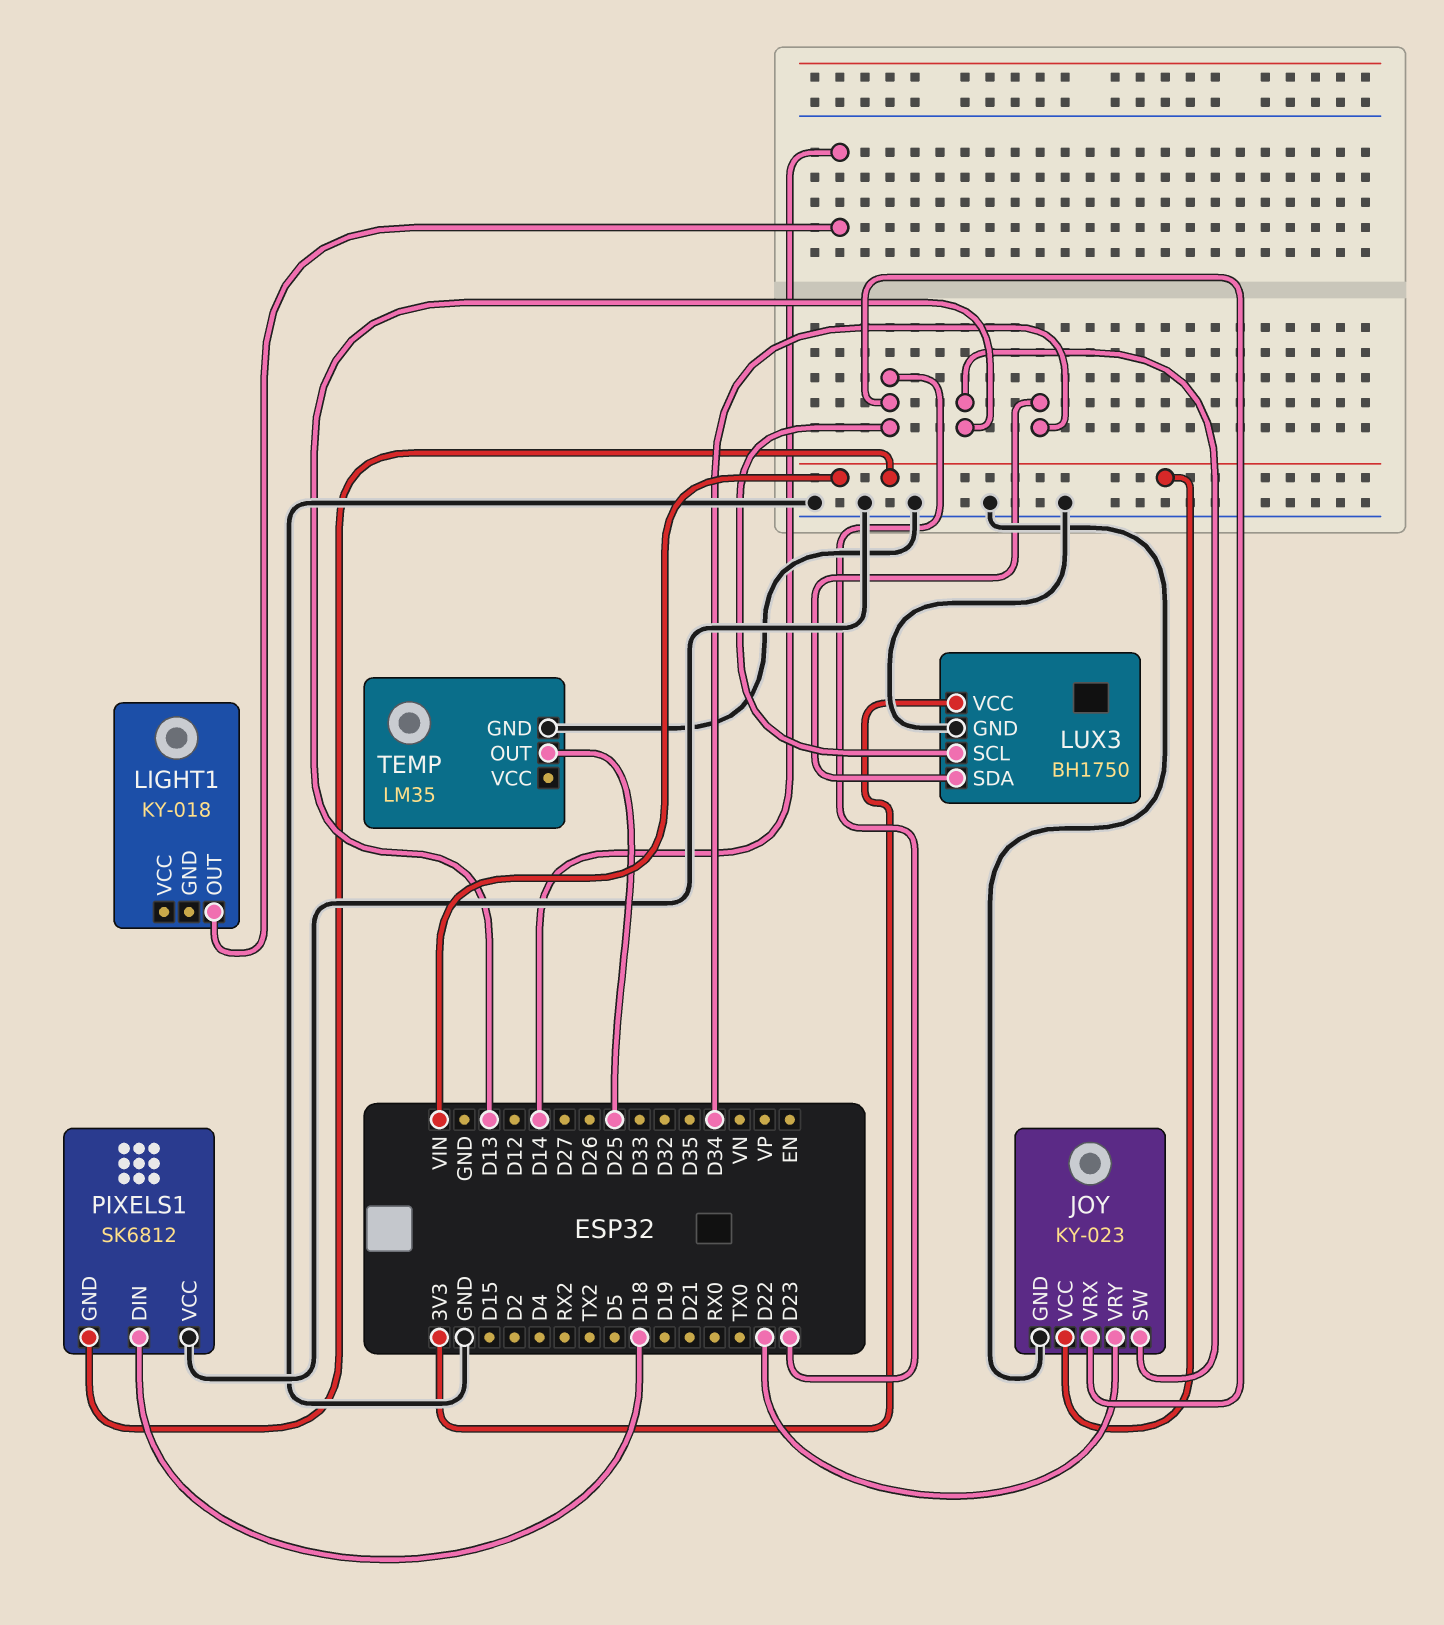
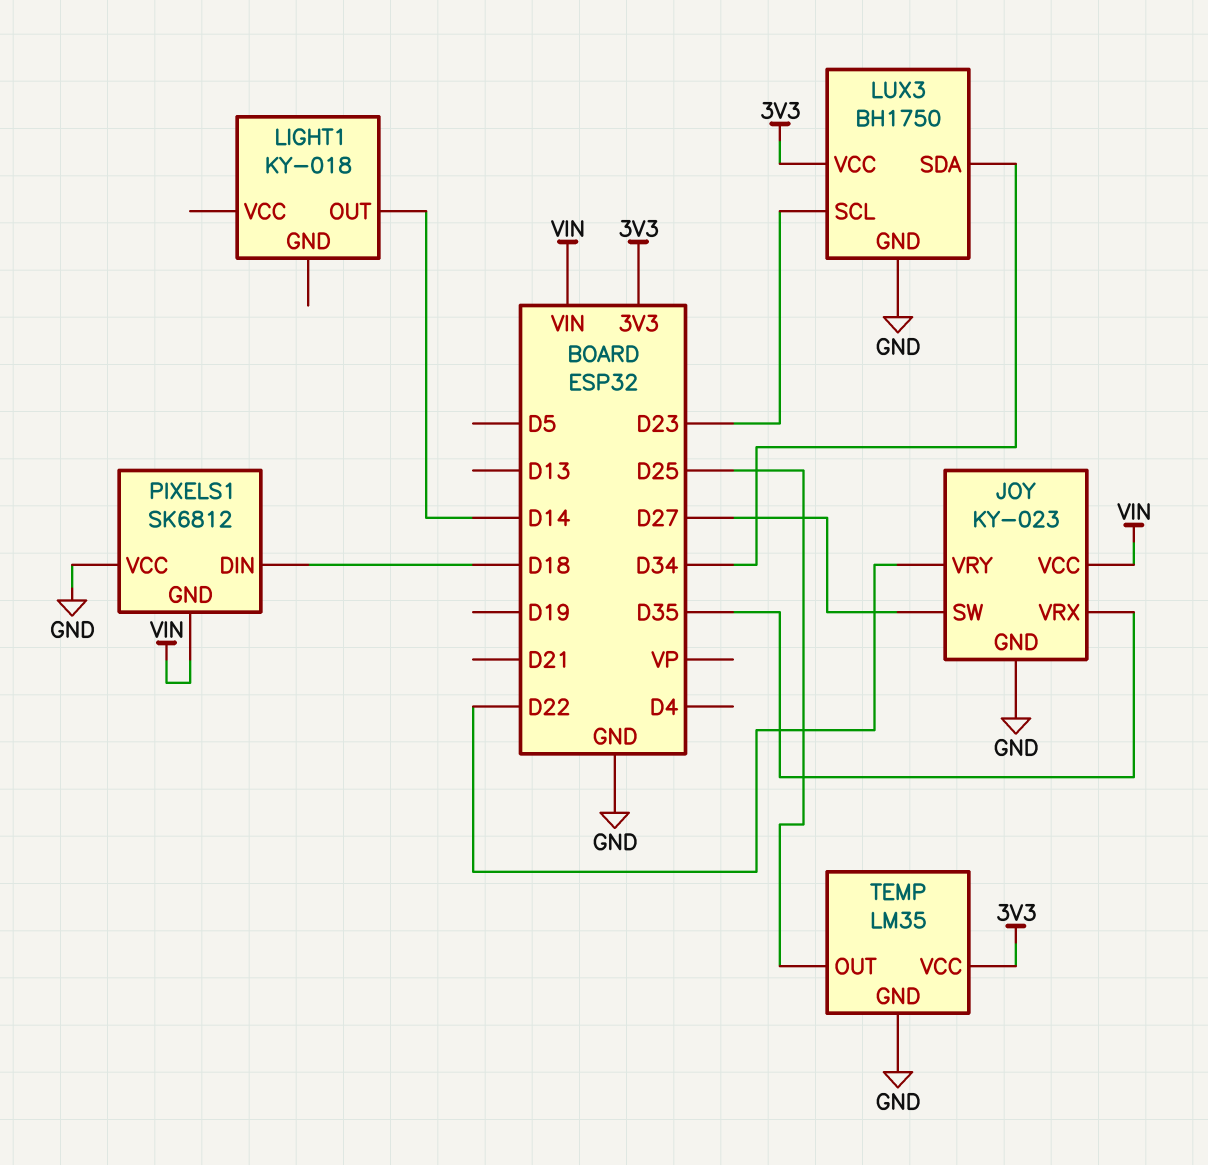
JOY pin SW: D13 -> D27
JOY pin VRX: D23 -> D35
TEMP pin VCC: none -> 3V3

